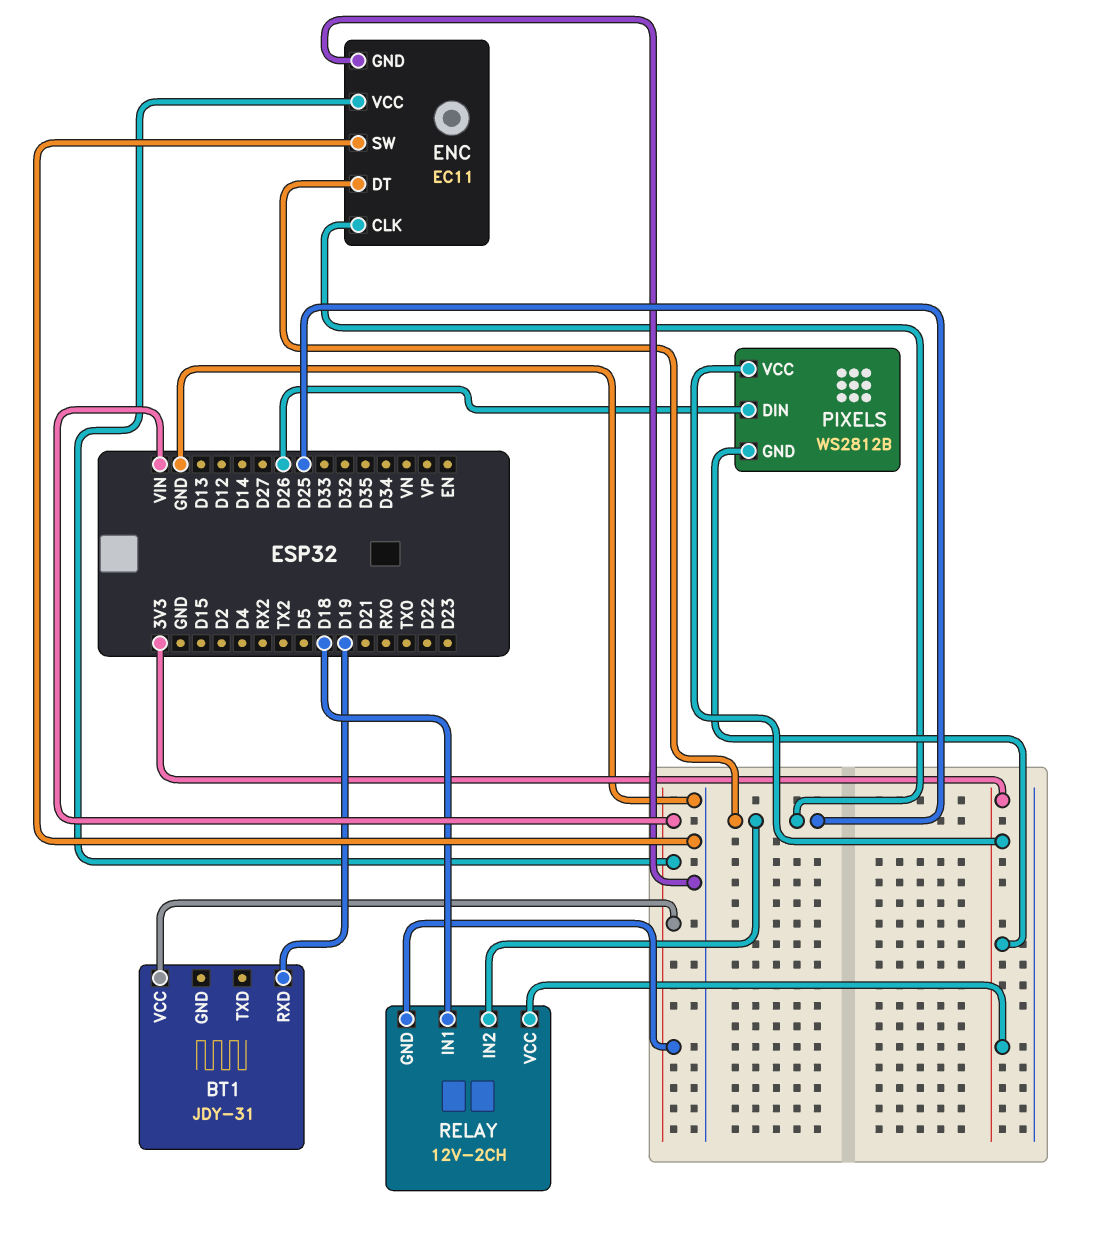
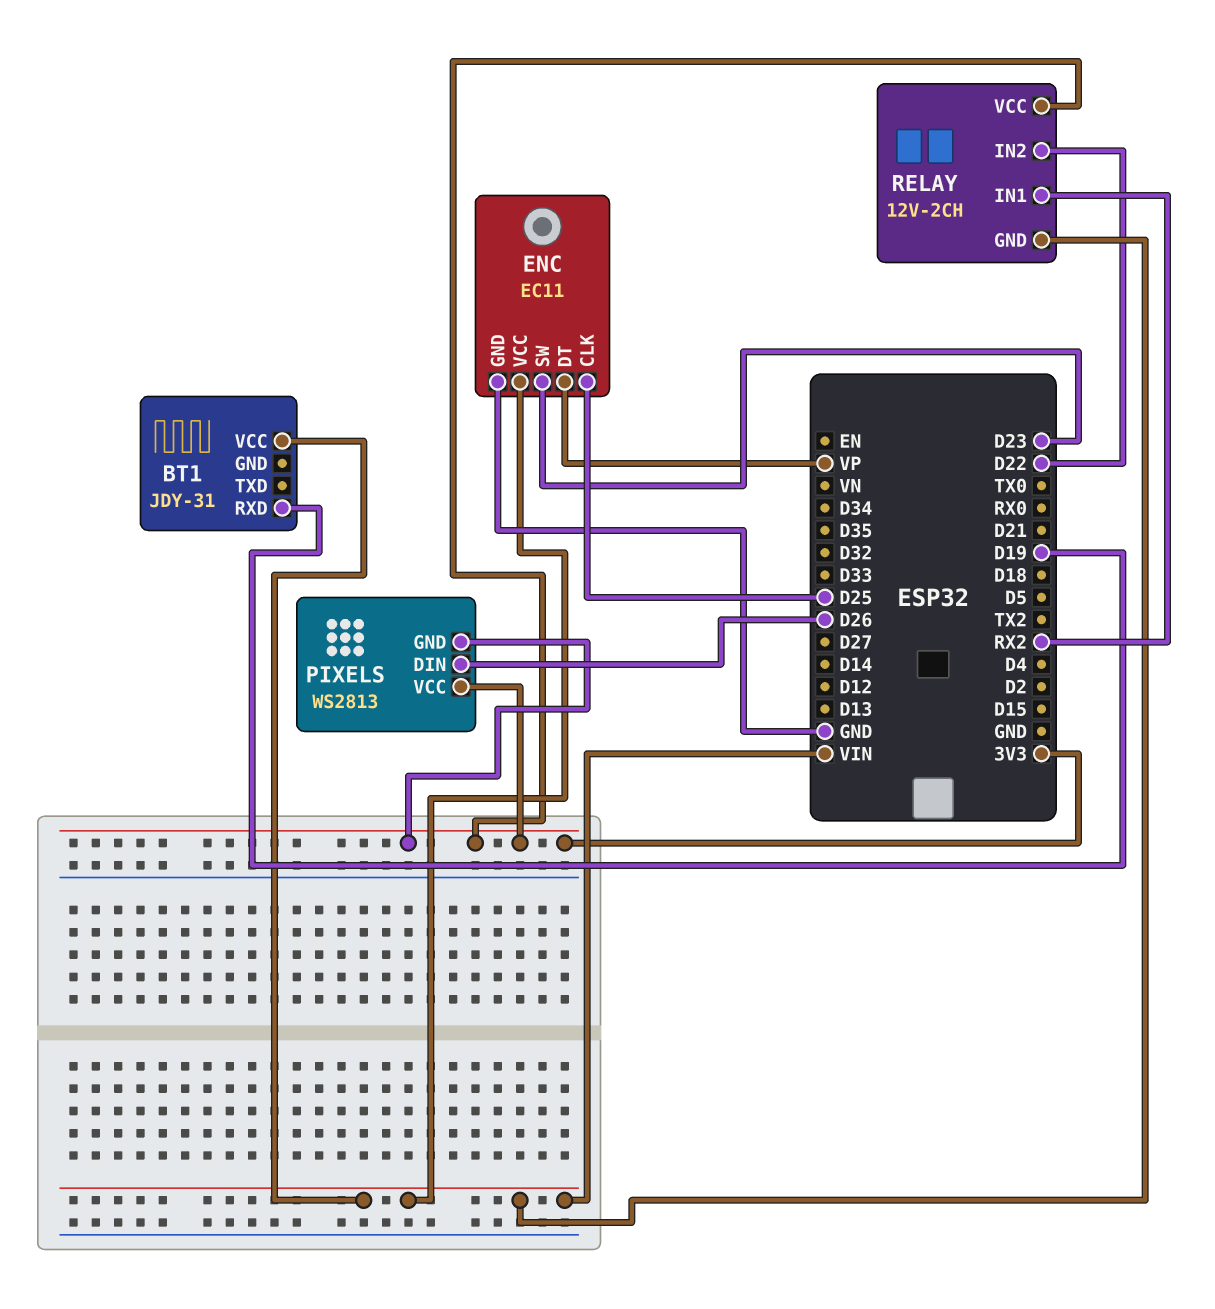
ENC pin DT: D25 -> VP
ENC pin SW: GND -> D23
PIXELS: WS2812B -> WS2813
RELAY pin IN1: D18 -> RX2
RELAY pin IN2: D25 -> D22

